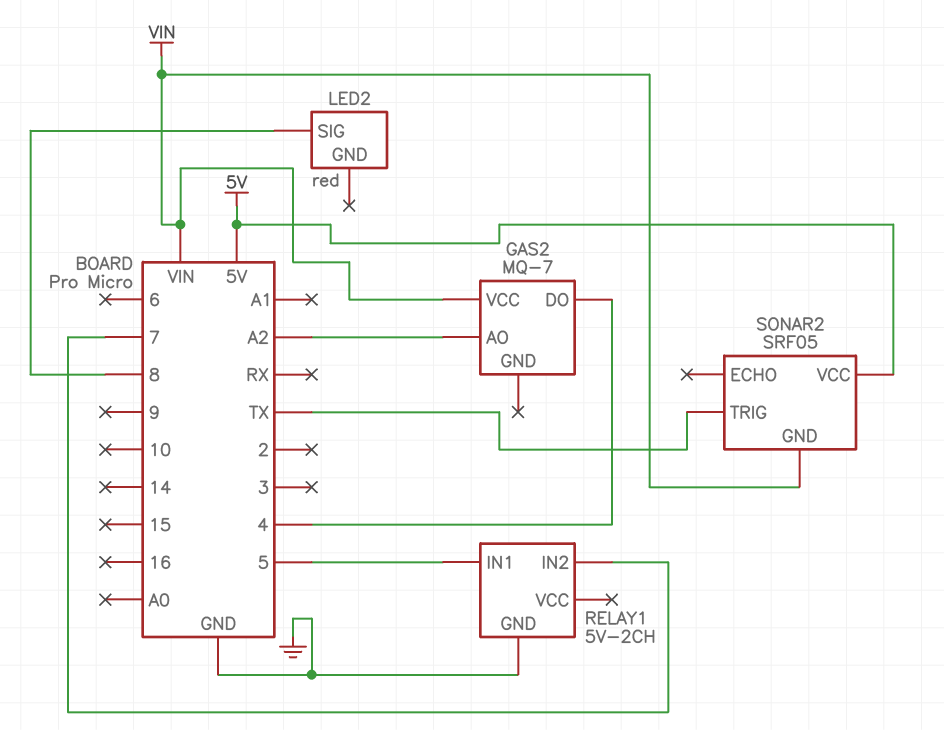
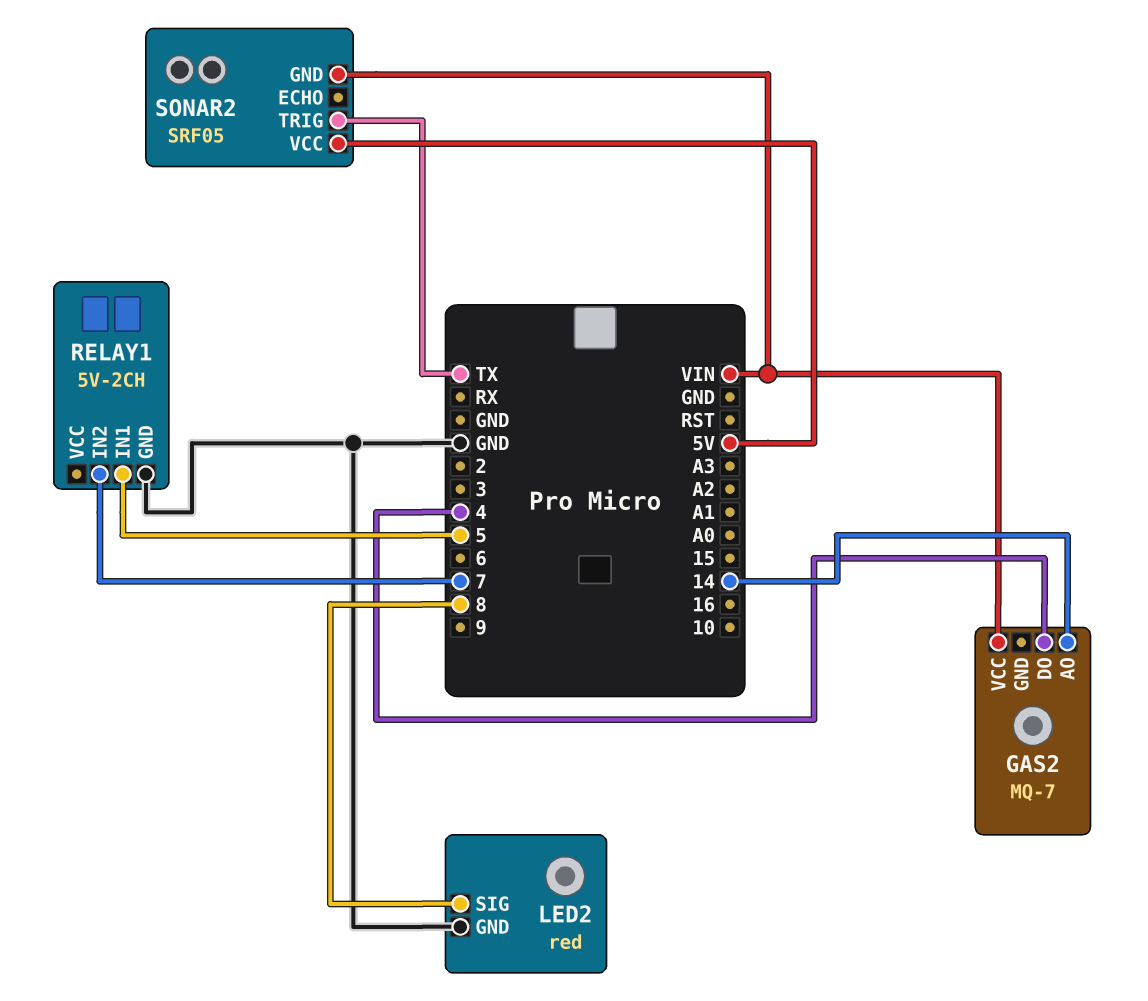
GAS2 pin AO: A2 -> 14
LED2 pin GND: none -> GND

